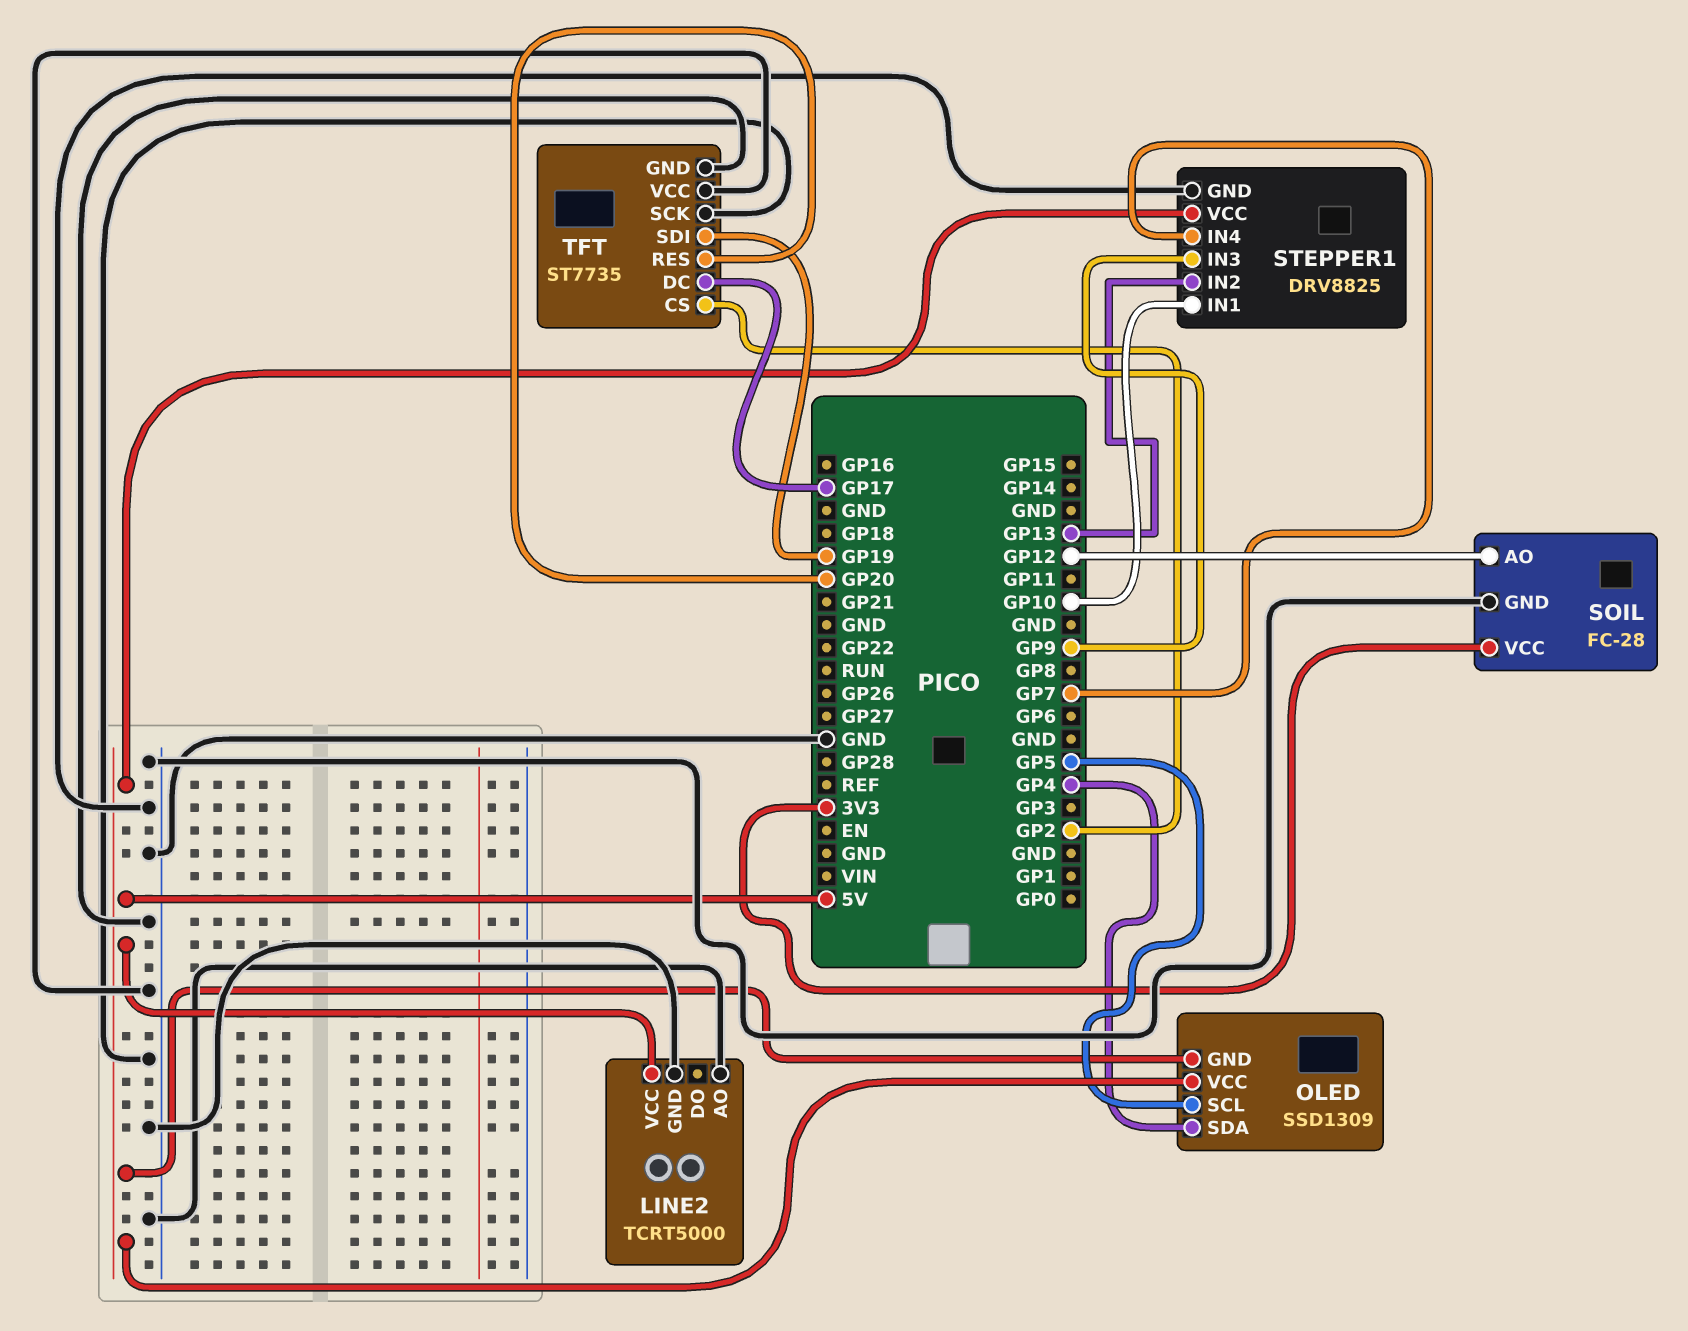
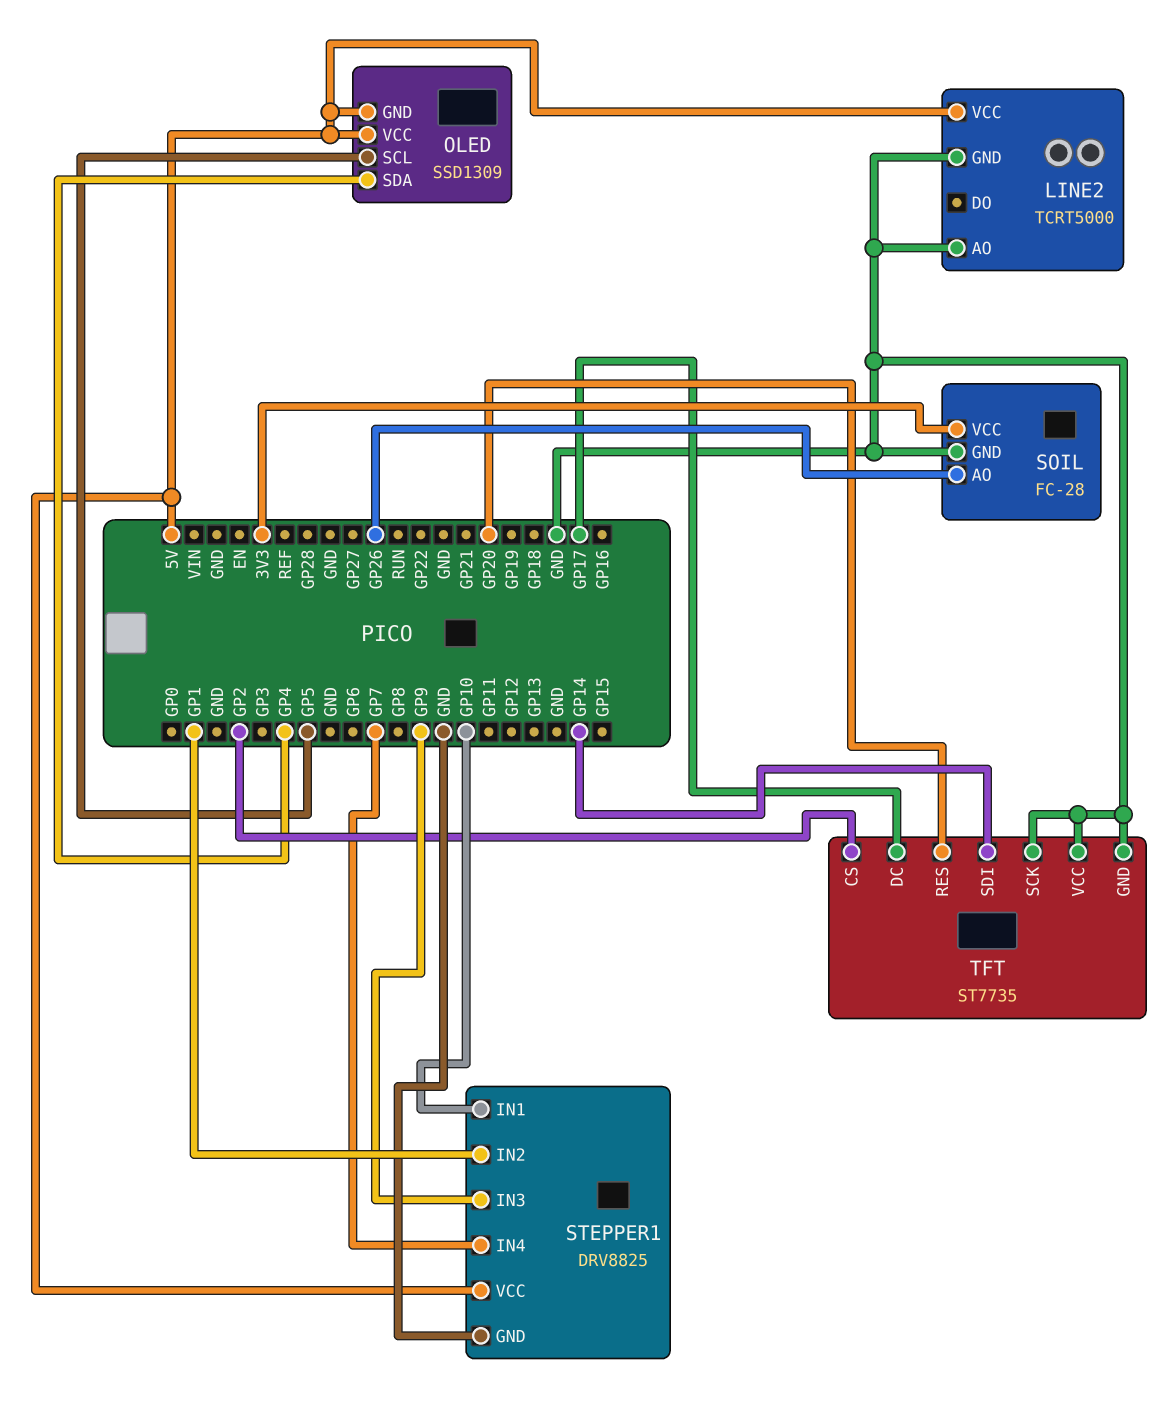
SOIL pin AO: GP12 -> GP26
STEPPER1 pin IN2: GP13 -> GP1
TFT pin SDI: GP19 -> GP14

